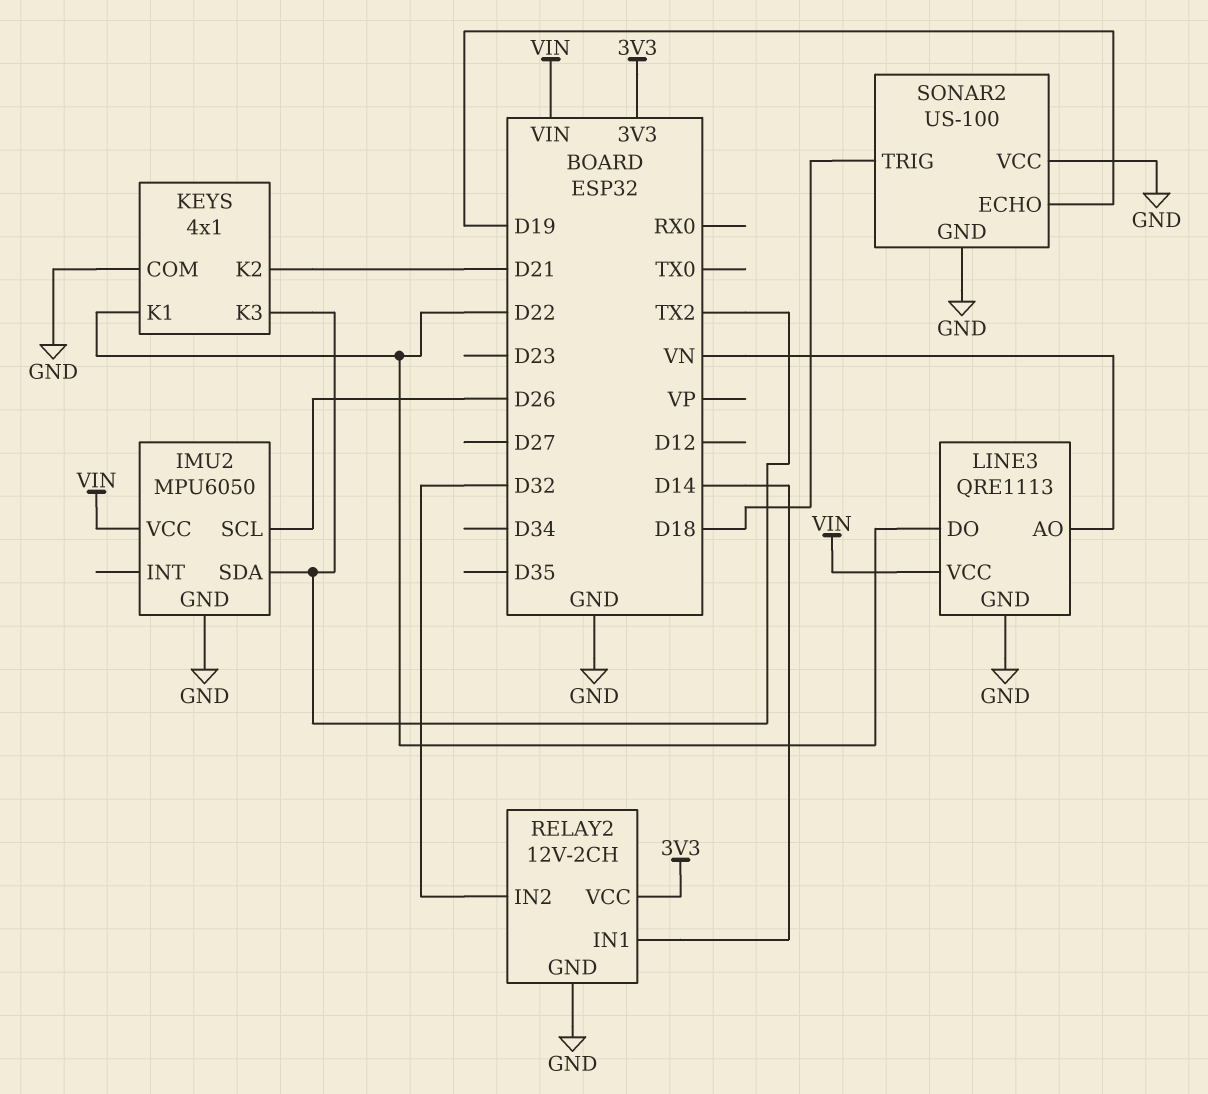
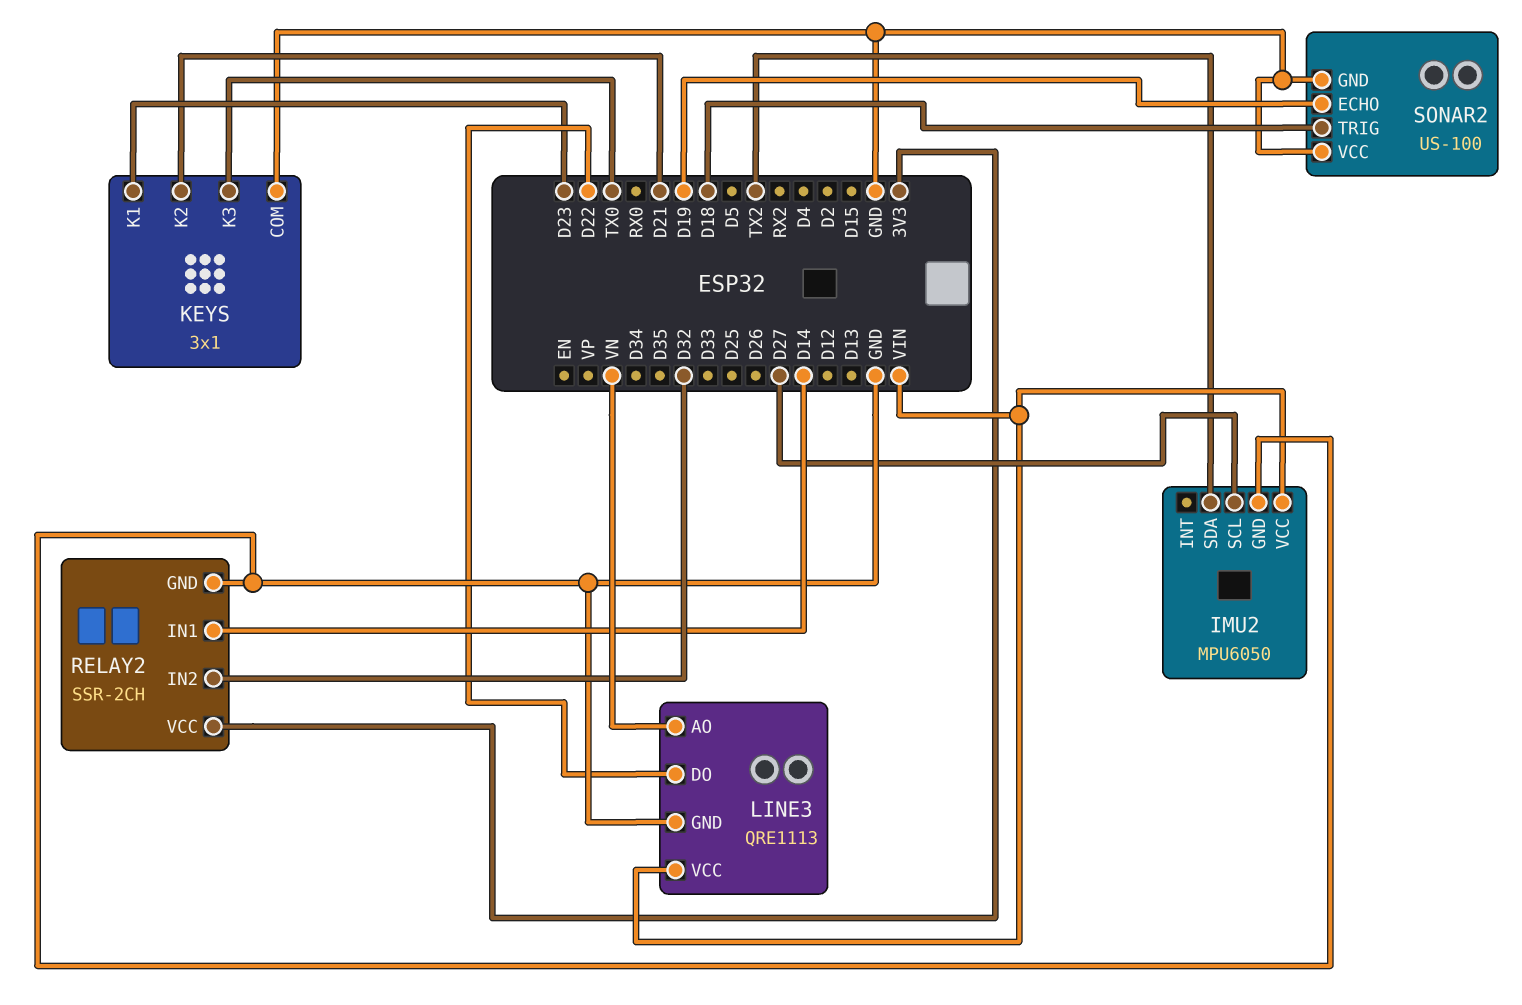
IMU2 pin SCL: D26 -> D27
KEYS: 4x1 -> 3x1
KEYS pin K1: D22 -> D23
KEYS pin K3: TX2 -> TX0
RELAY2: 12V-2CH -> SSR-2CH

